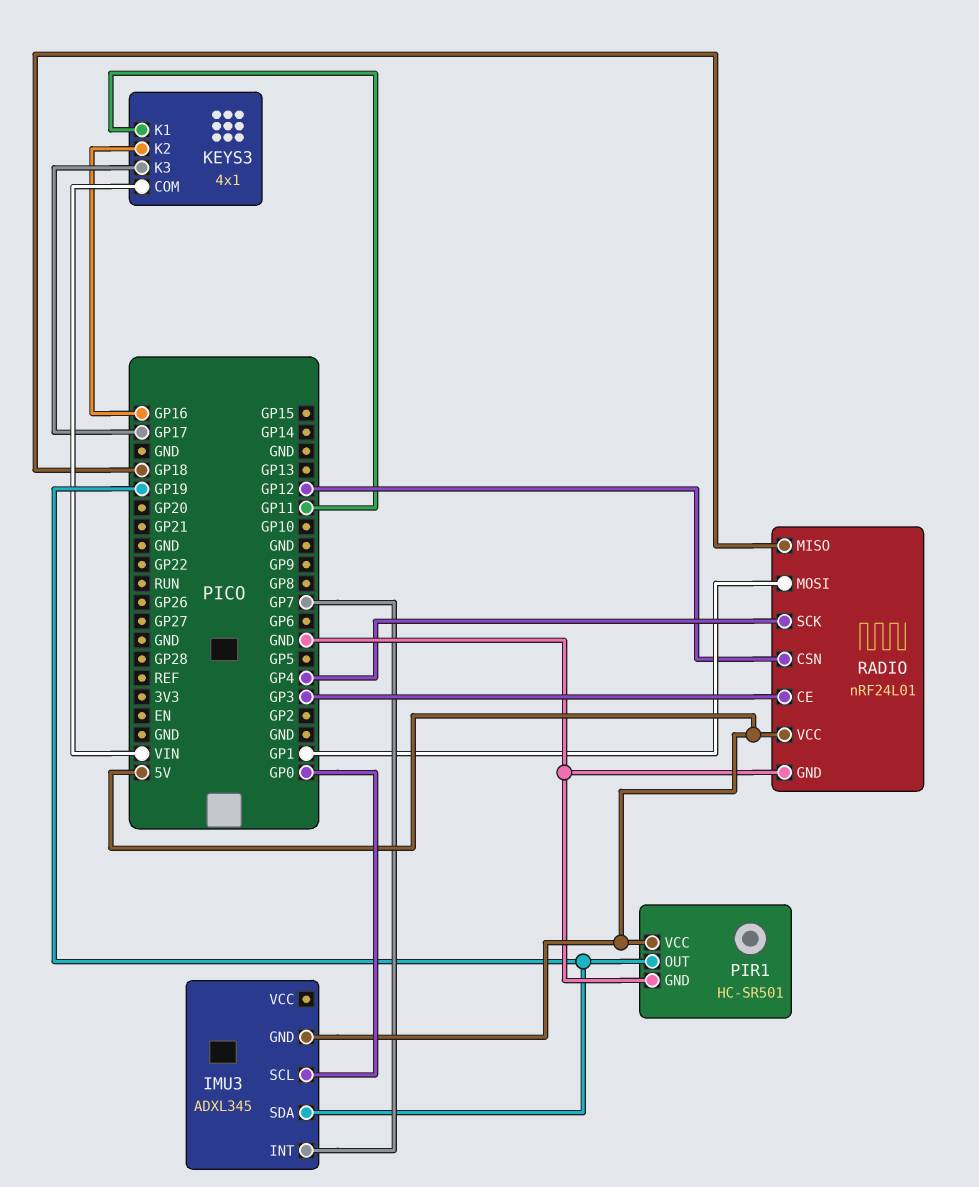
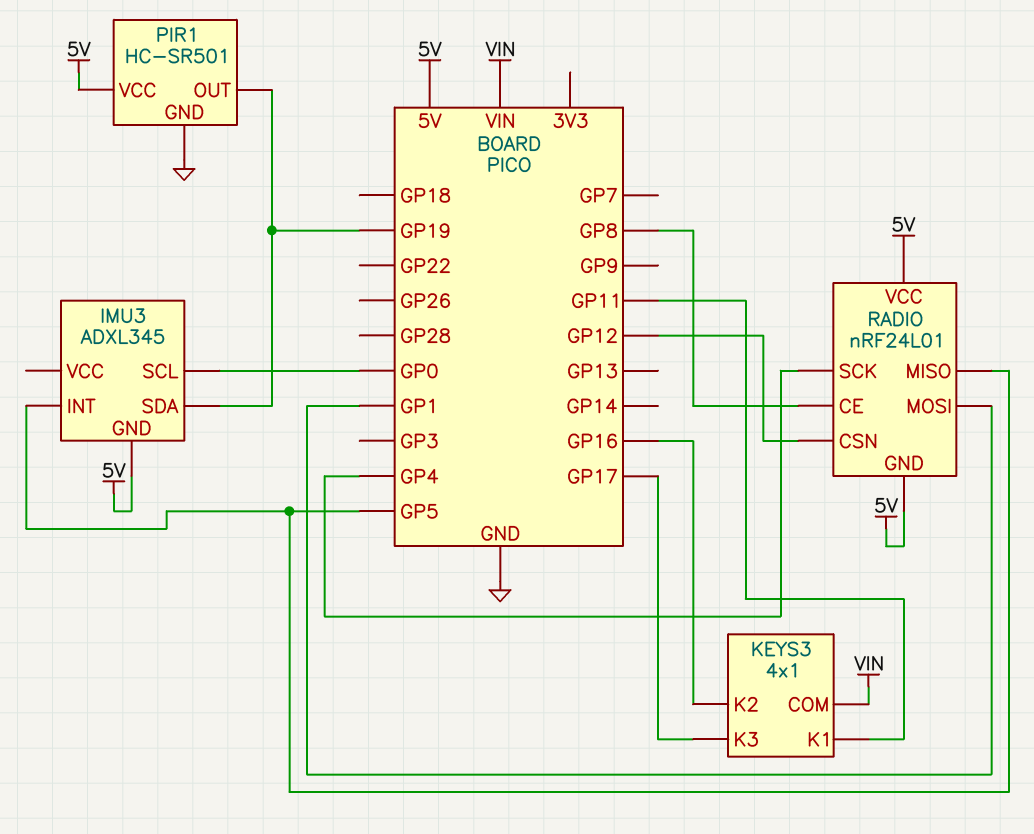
IMU3 pin INT: GP7 -> GP5
RADIO pin CE: GP3 -> GP8
RADIO pin GND: GND -> 5V
RADIO pin MISO: GP18 -> GP5

